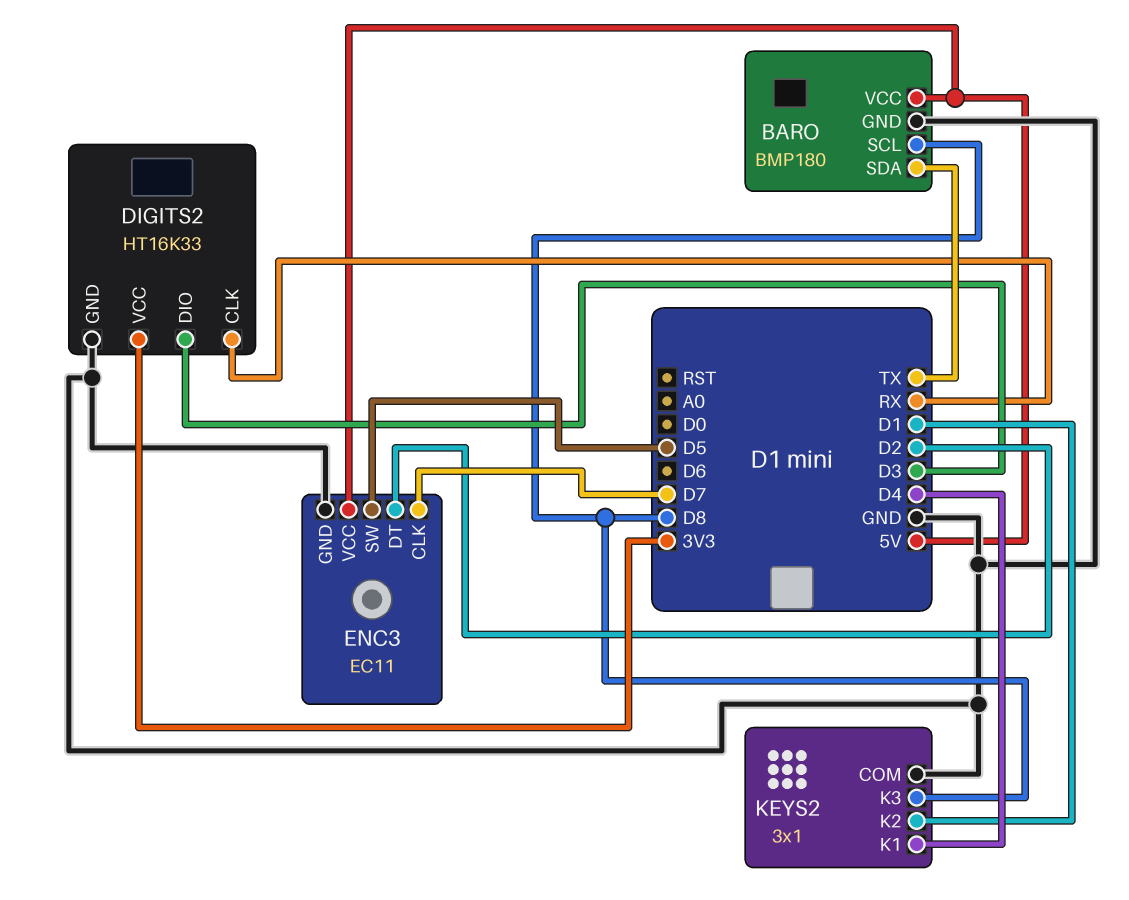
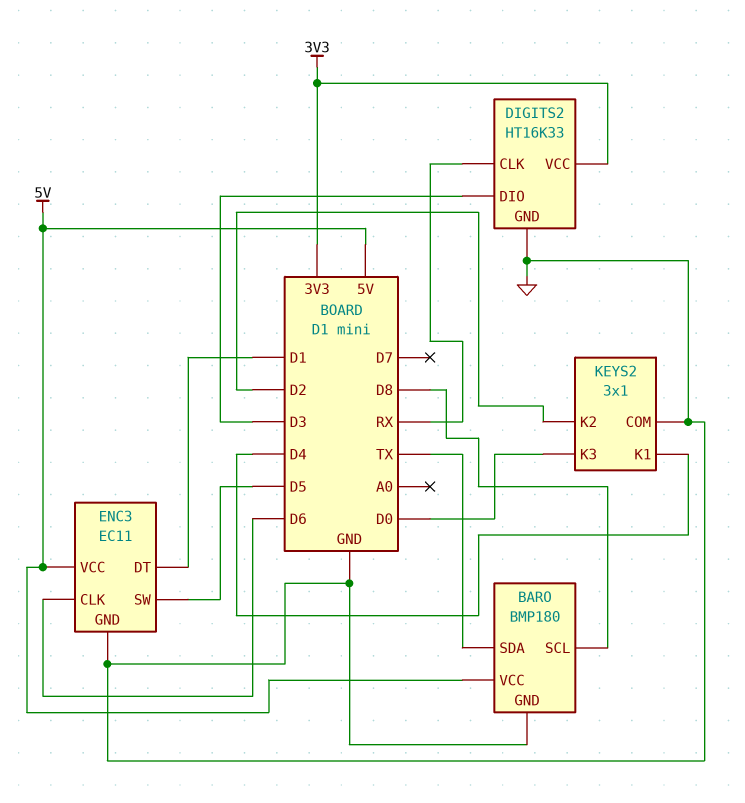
ENC3 pin CLK: D7 -> D6
ENC3 pin DT: D2 -> D1
KEYS2 pin K2: D1 -> D2
KEYS2 pin K3: D8 -> D0

